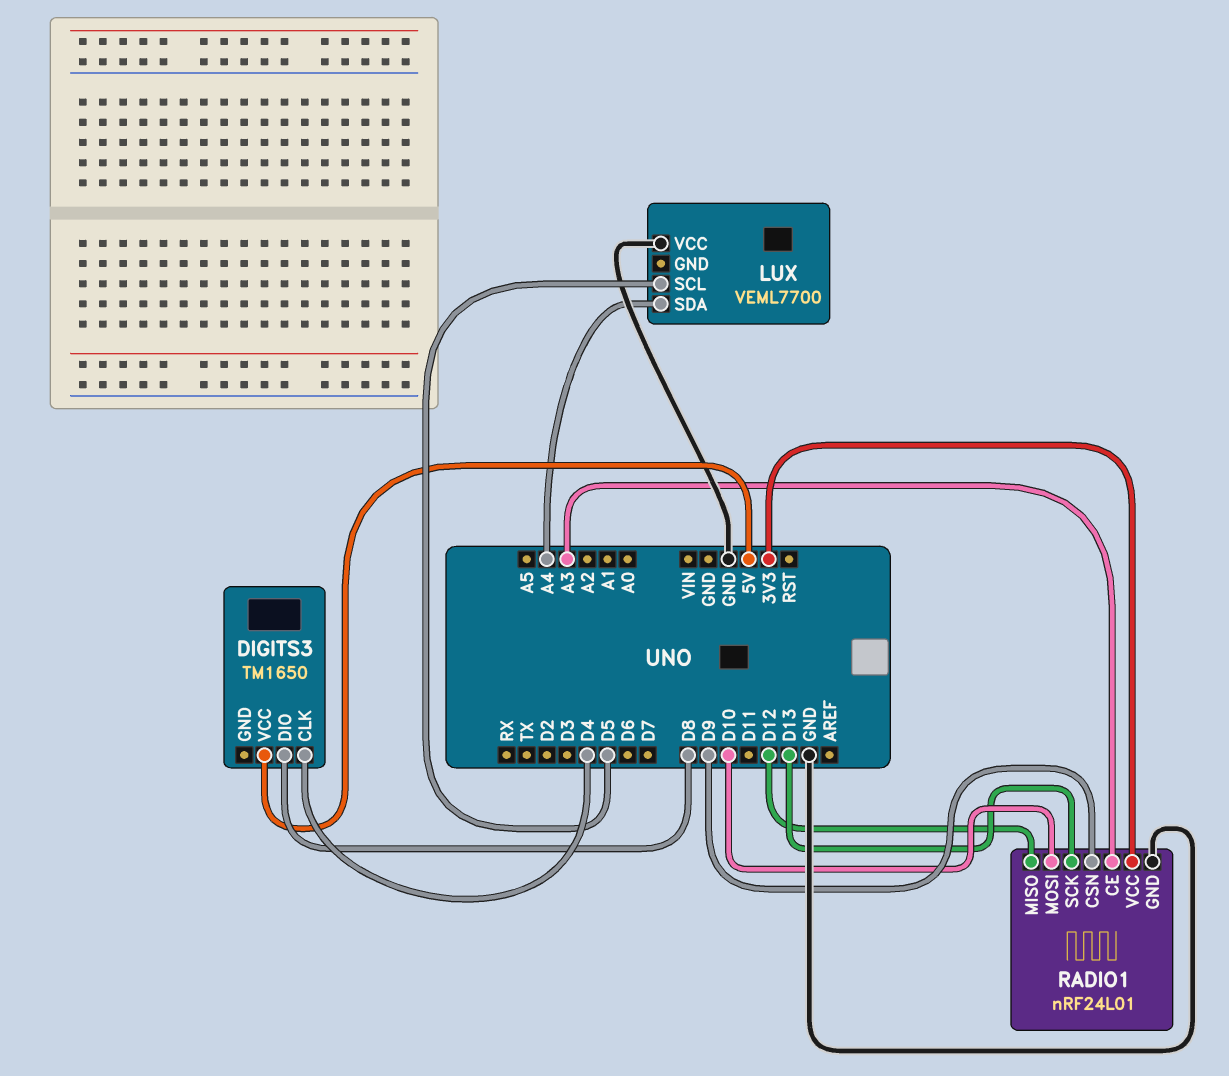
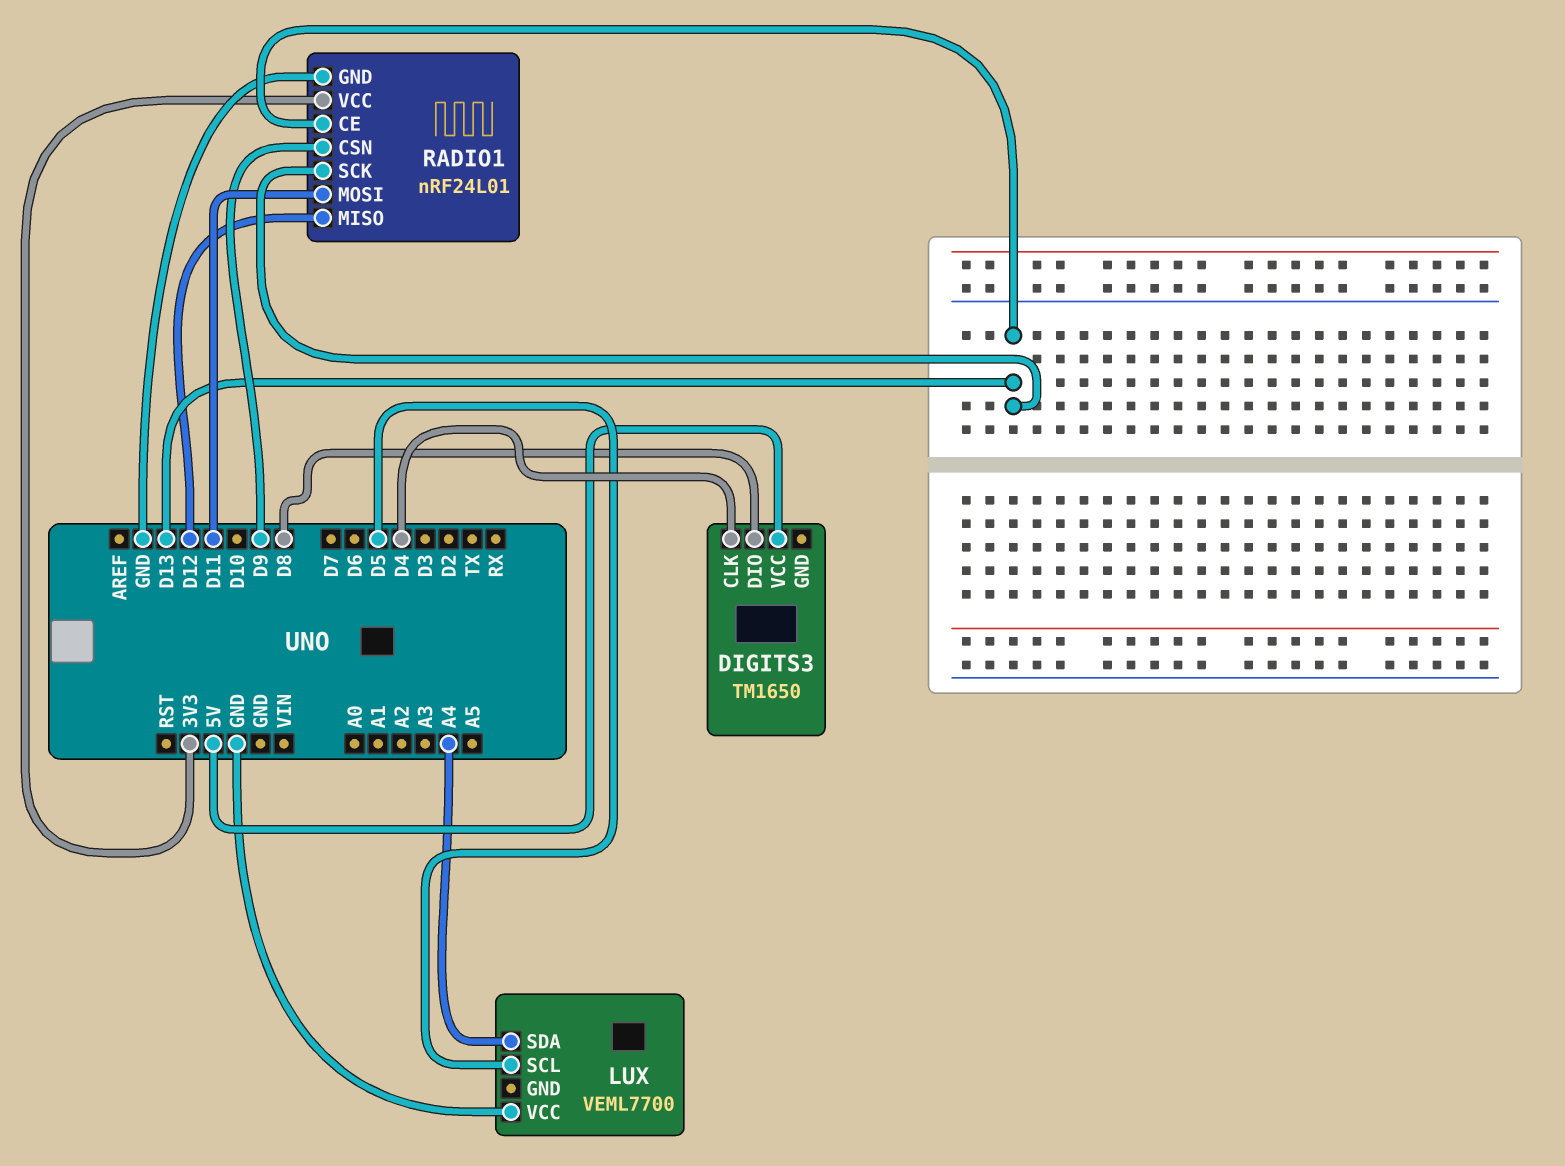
RADIO1 pin CE: A3 -> D13
RADIO1 pin MOSI: D10 -> D11

